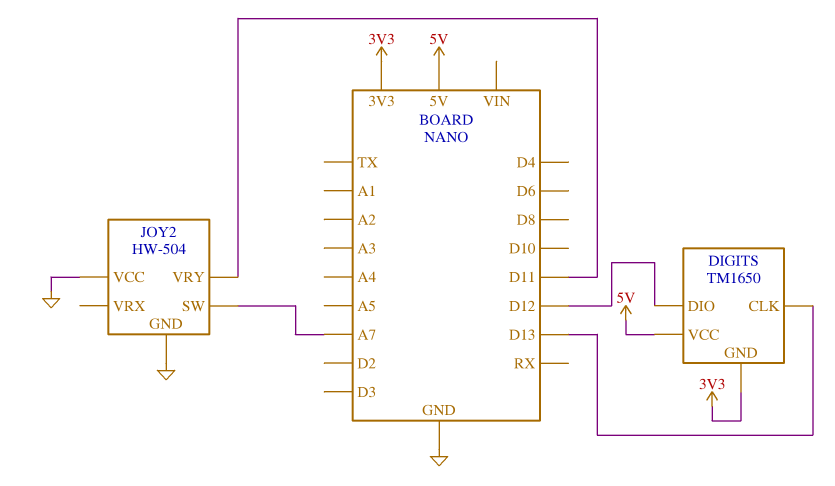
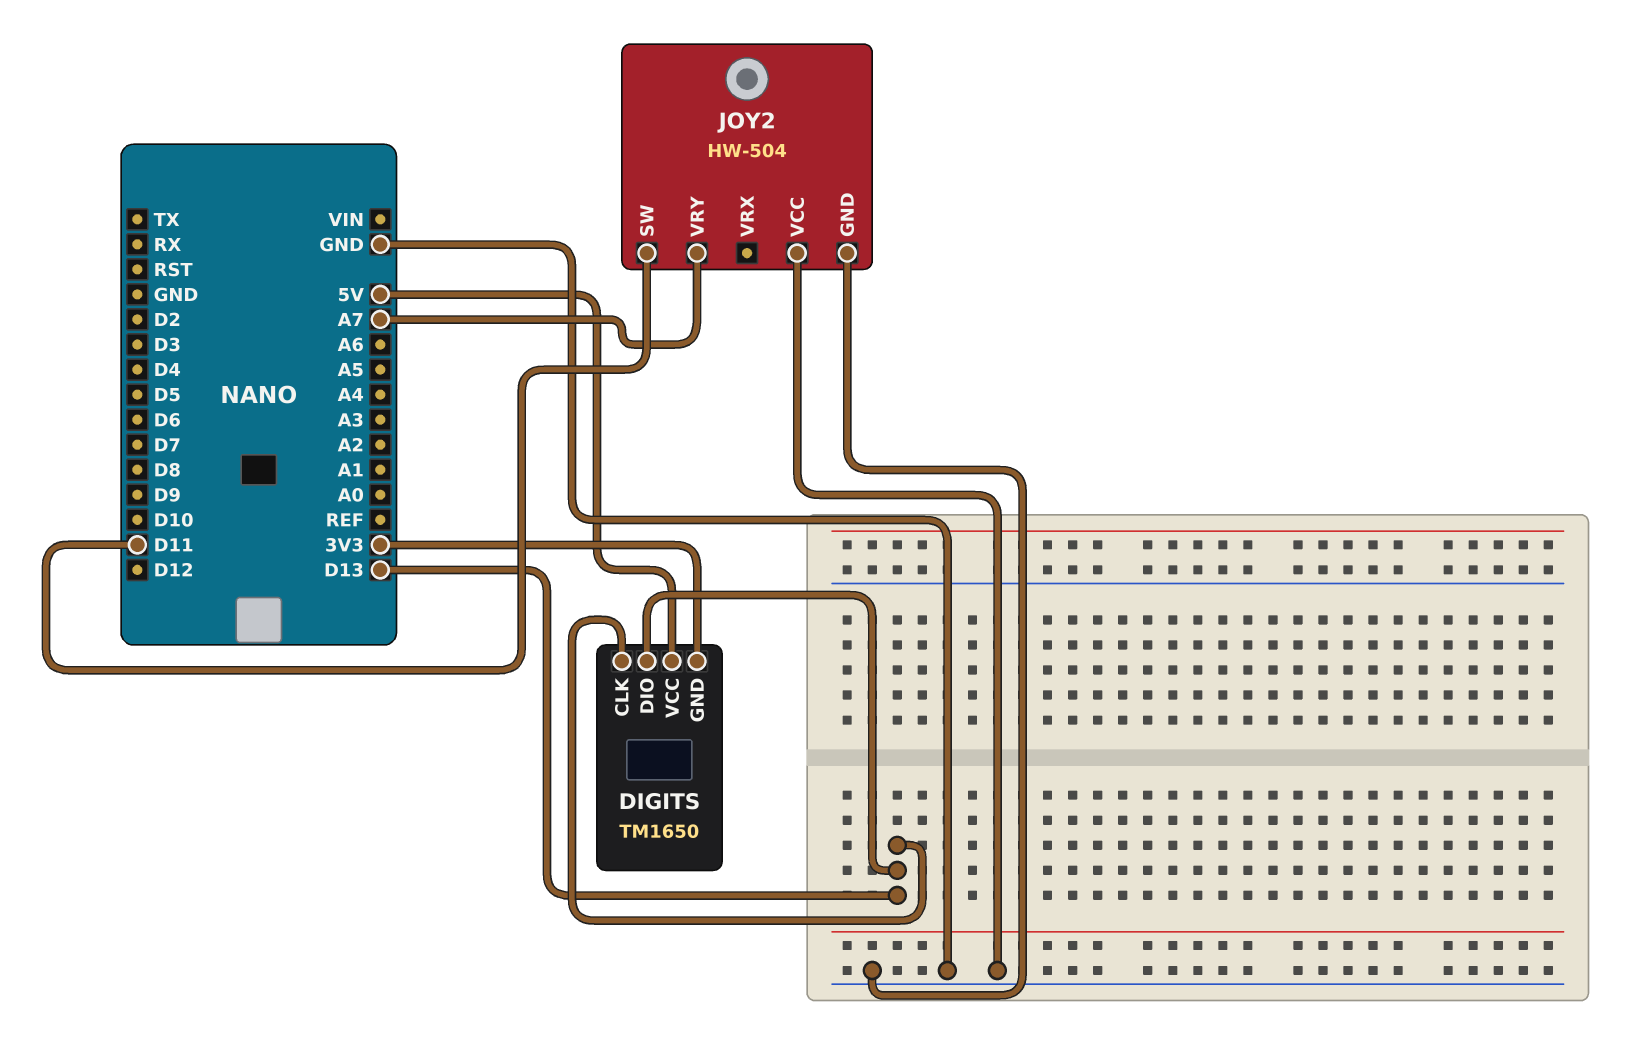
DIGITS pin DIO: D12 -> D13
JOY2 pin SW: A7 -> D11
JOY2 pin VRY: D11 -> A7

